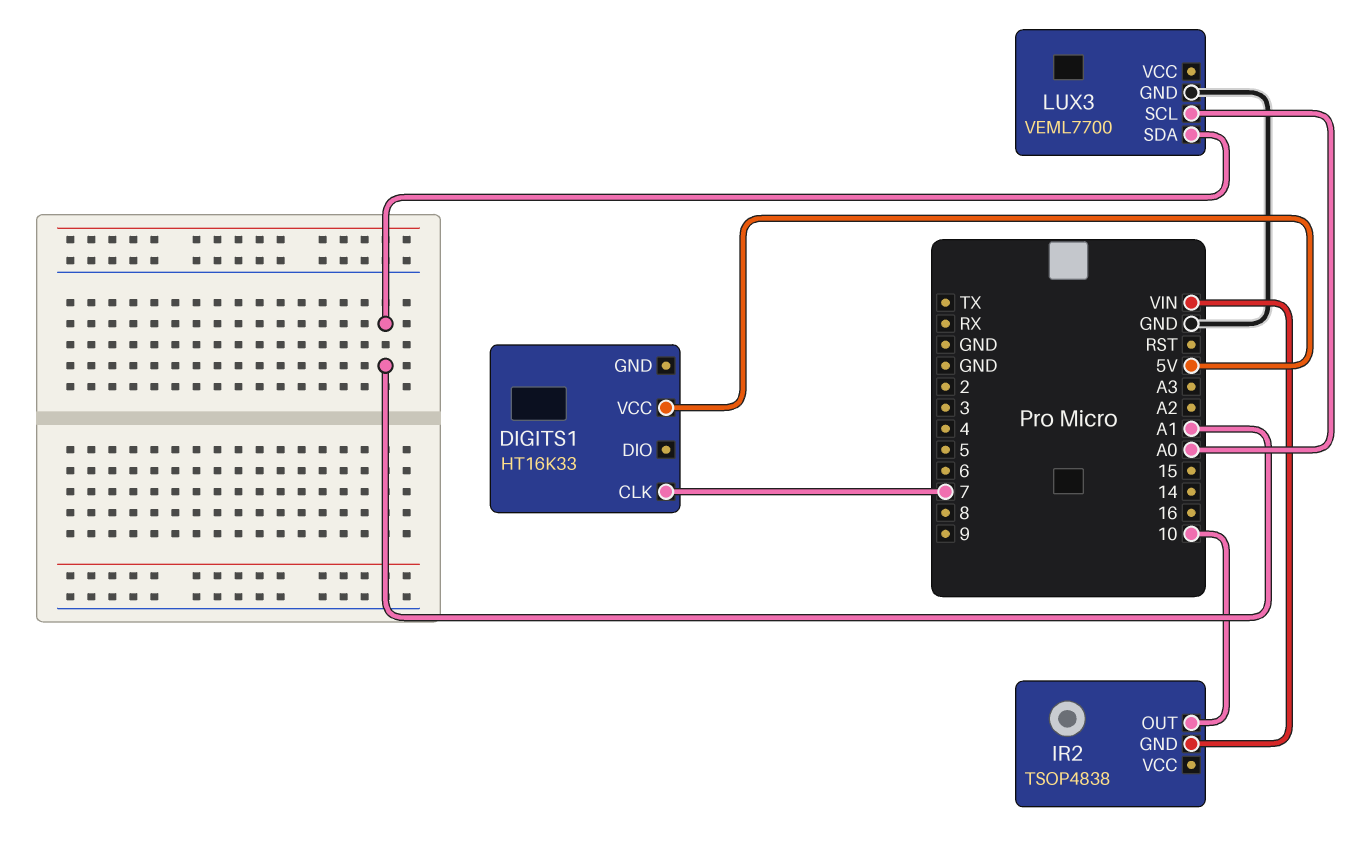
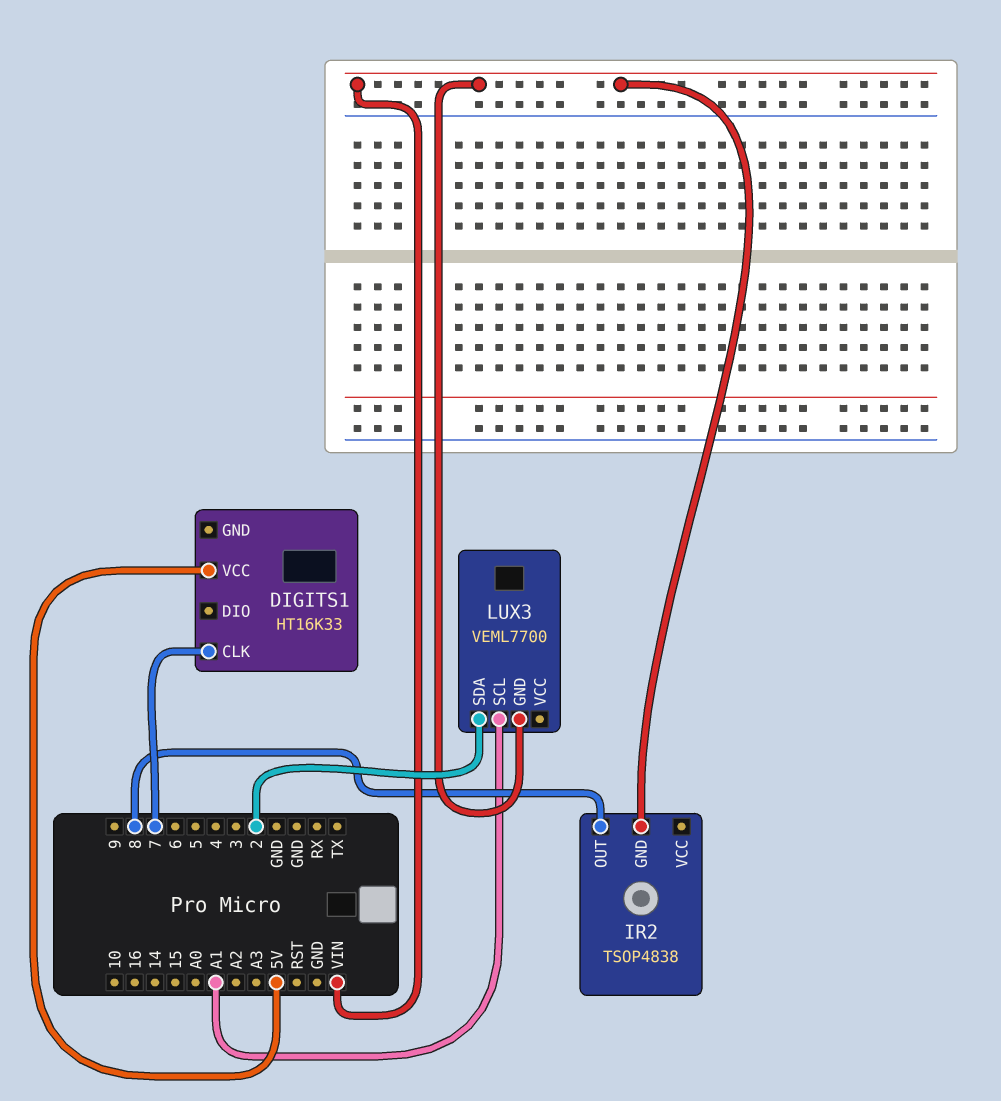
IR2 pin OUT: 10 -> 8
LUX3 pin GND: GND -> VIN
LUX3 pin SCL: A0 -> A1
LUX3 pin SDA: A1 -> 2

